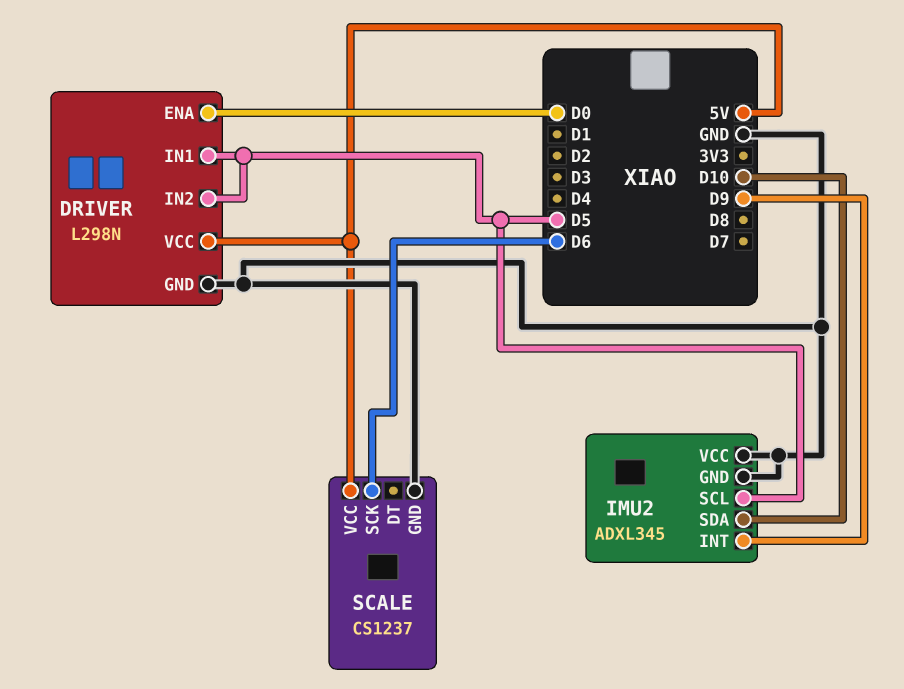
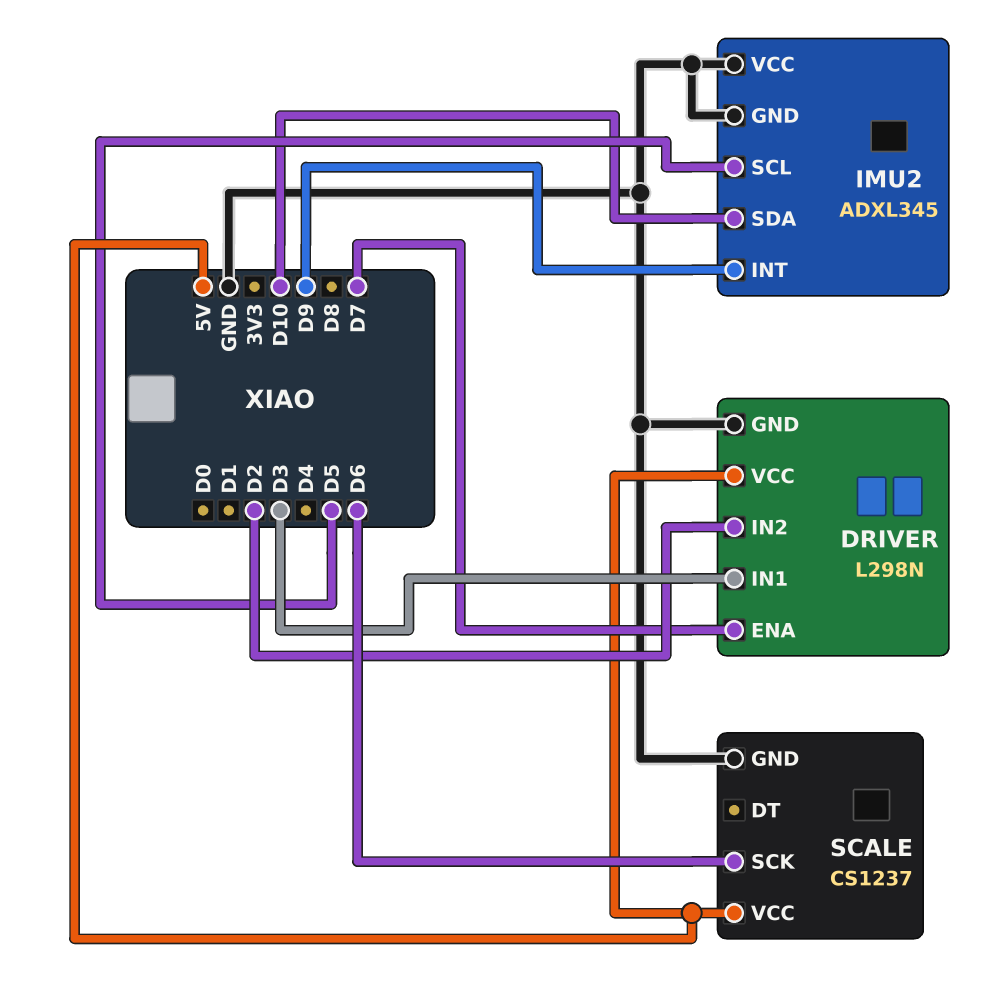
DRIVER pin ENA: D0 -> D7
DRIVER pin IN1: D5 -> D3
DRIVER pin IN2: D5 -> D2

